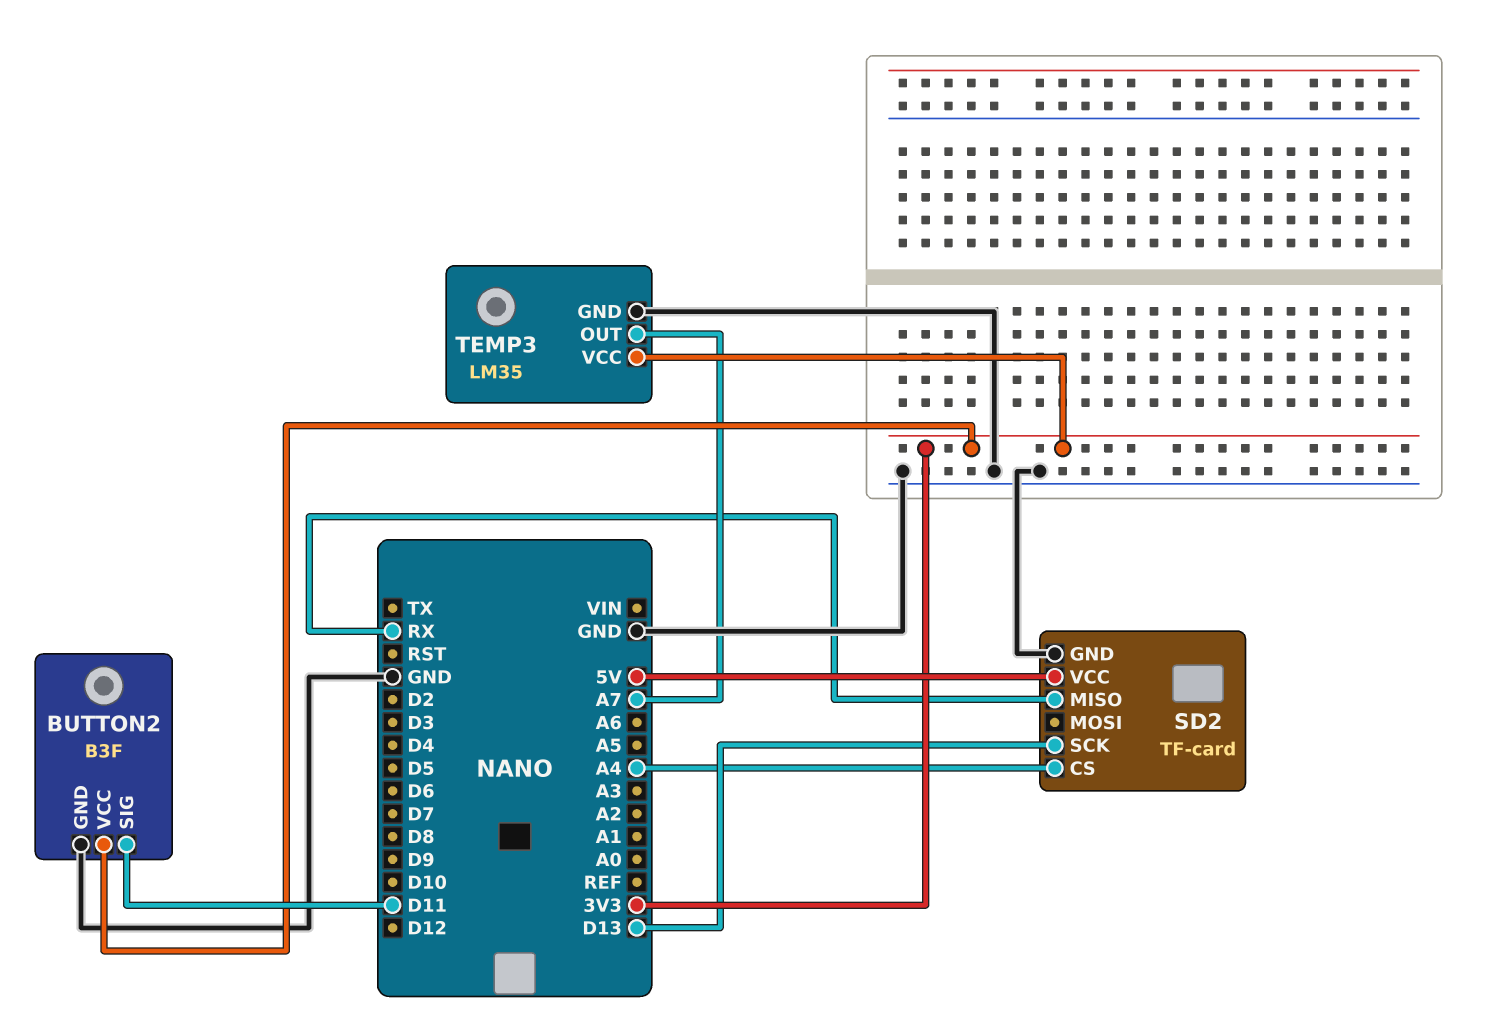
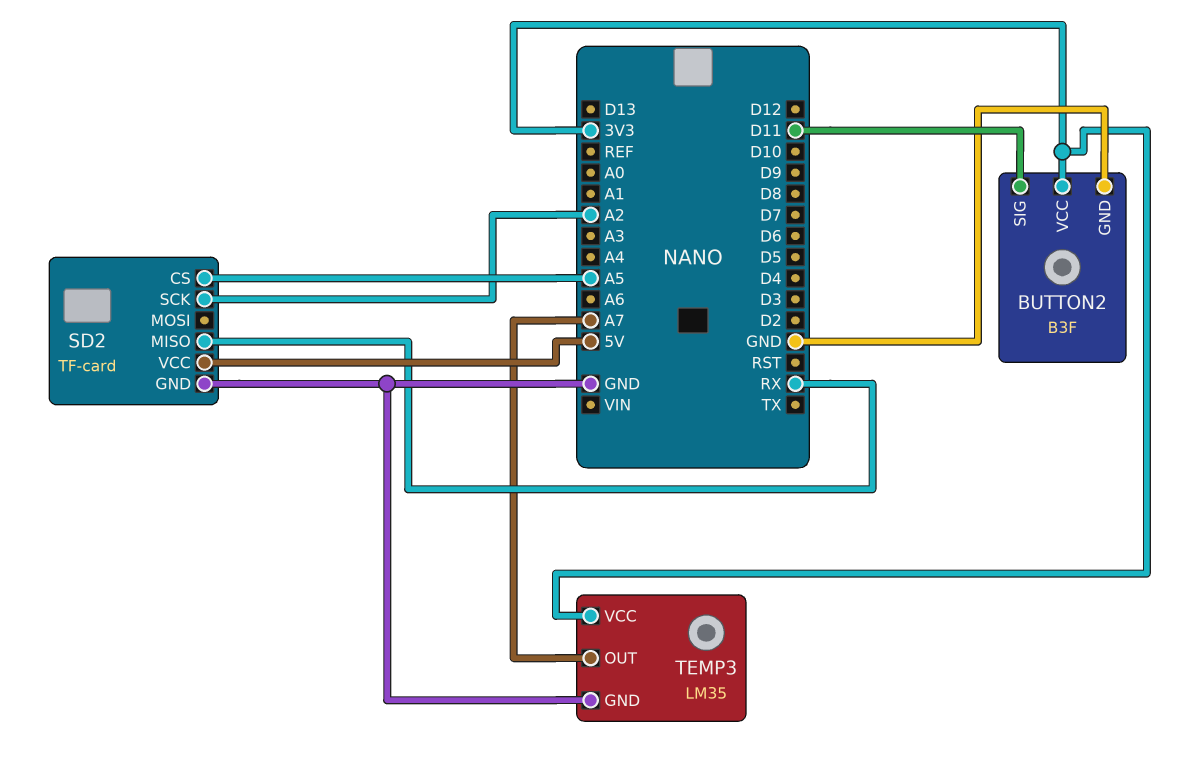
SD2 pin CS: A4 -> A5
SD2 pin SCK: D13 -> A2

